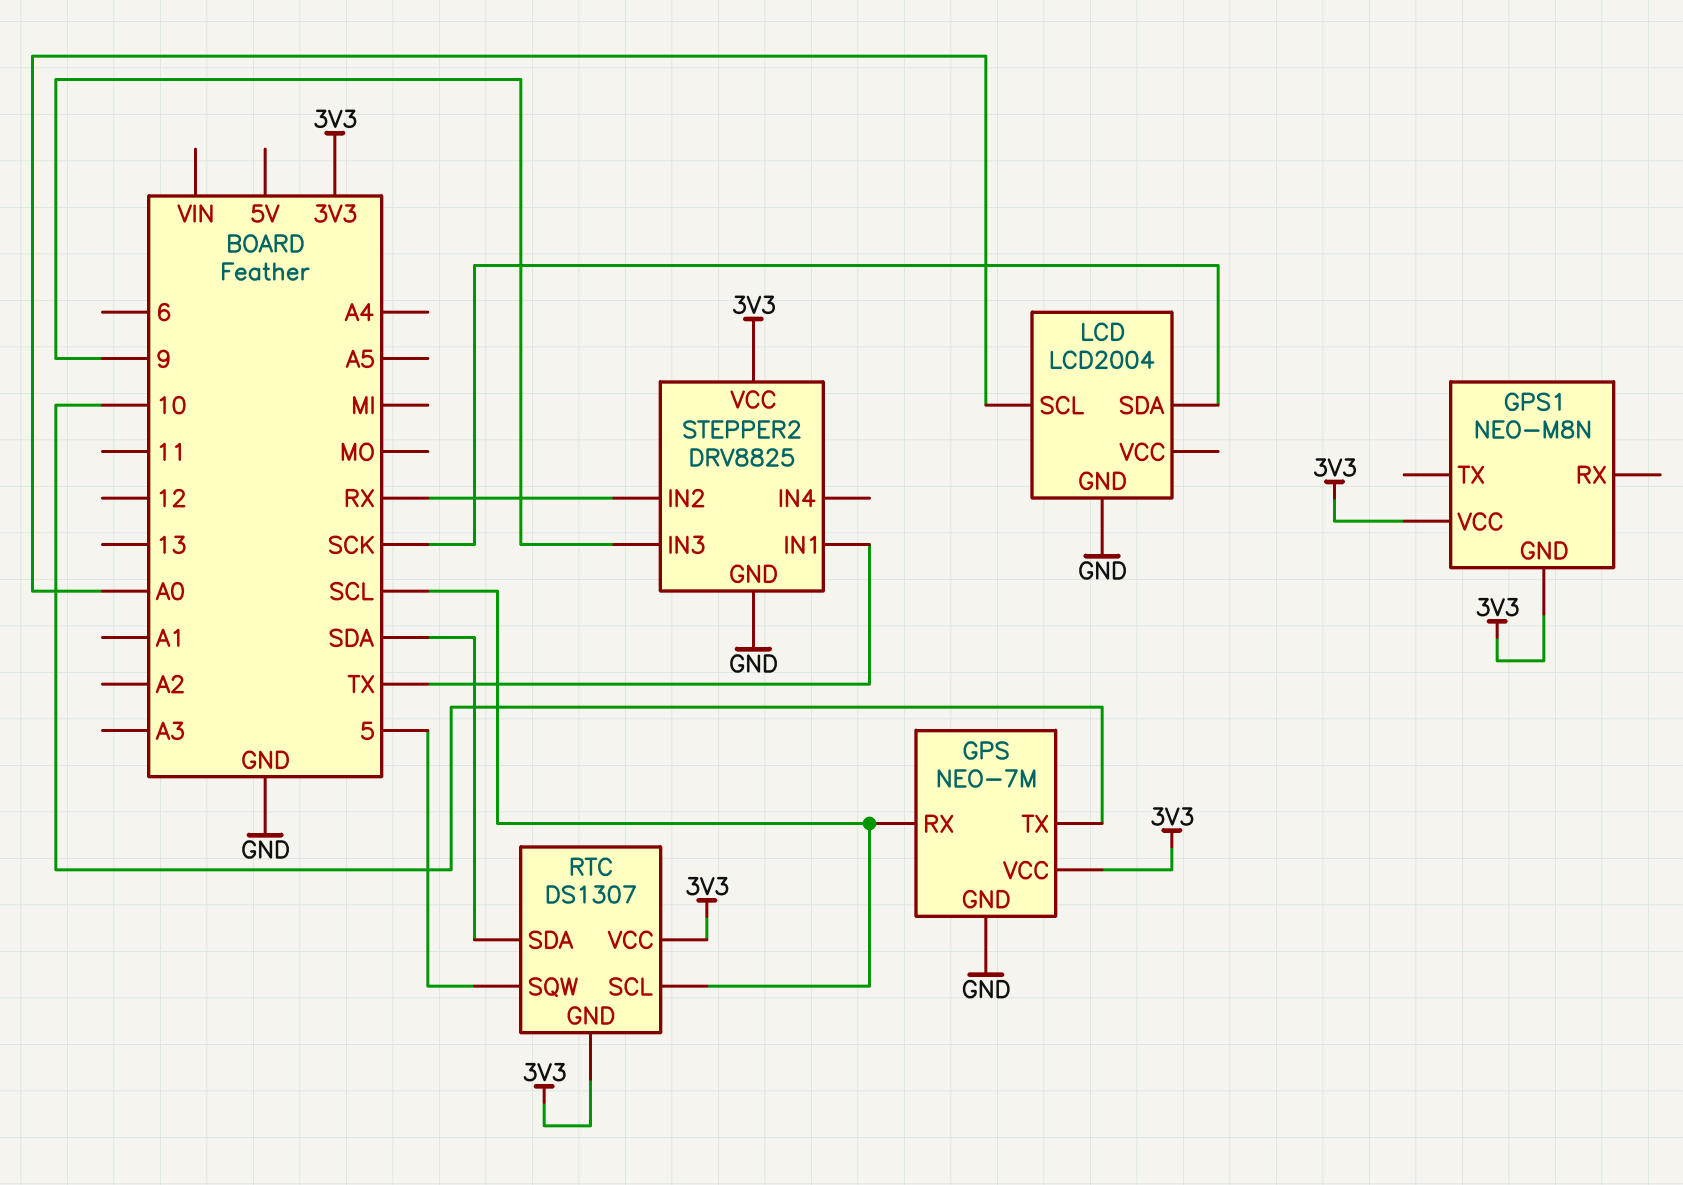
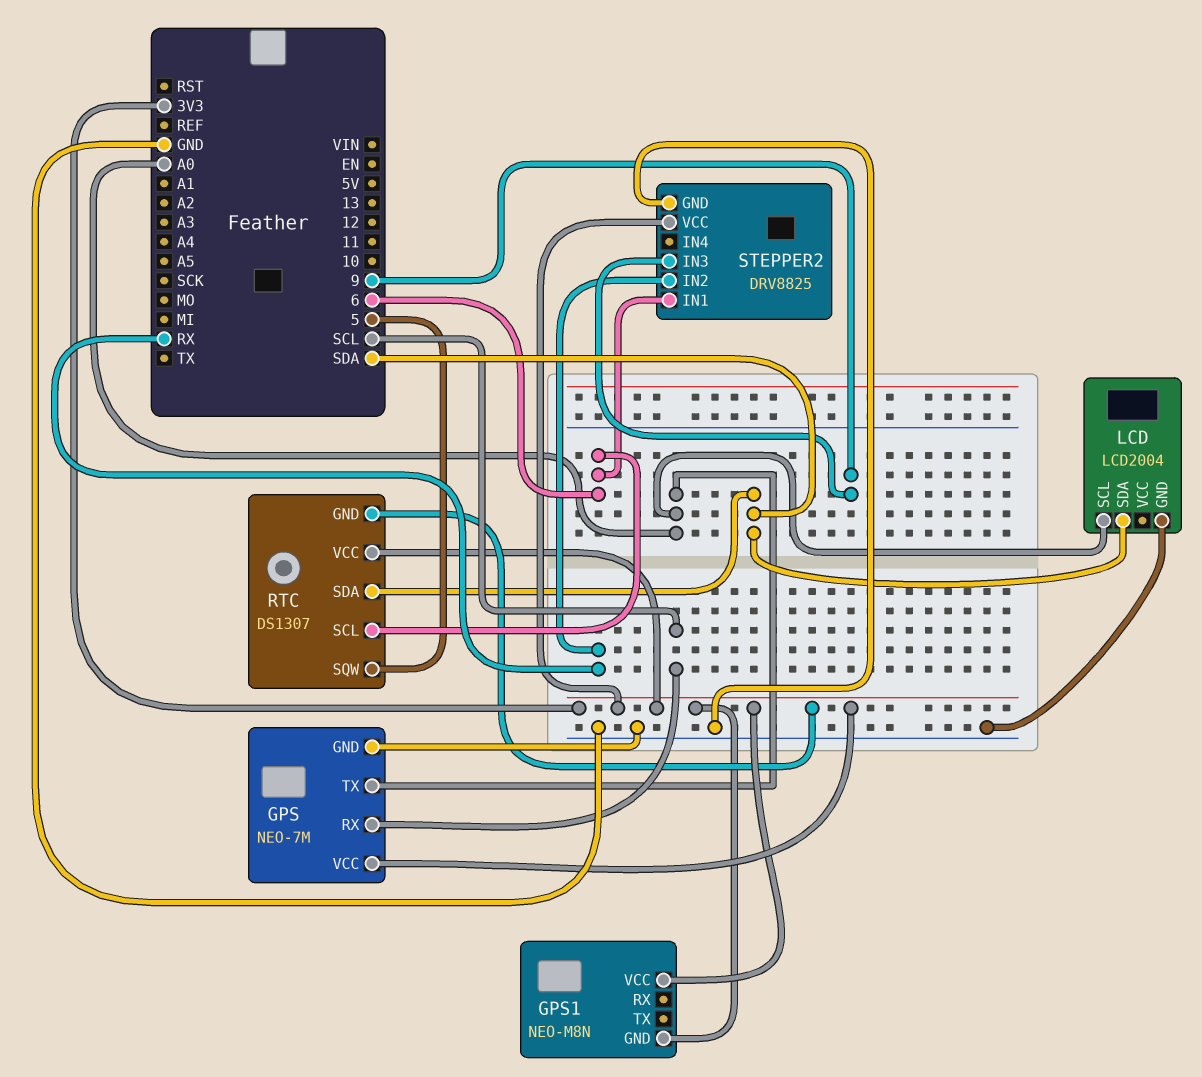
GPS pin TX: 10 -> A0
LCD pin SDA: SCK -> SDA
RTC pin SCL: SCL -> 6
STEPPER2 pin IN1: TX -> 6

